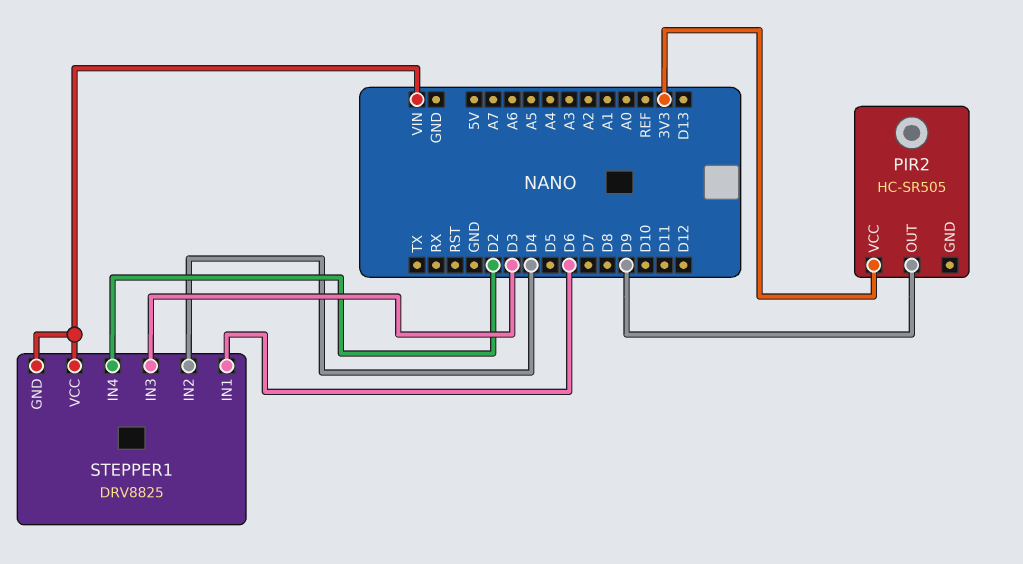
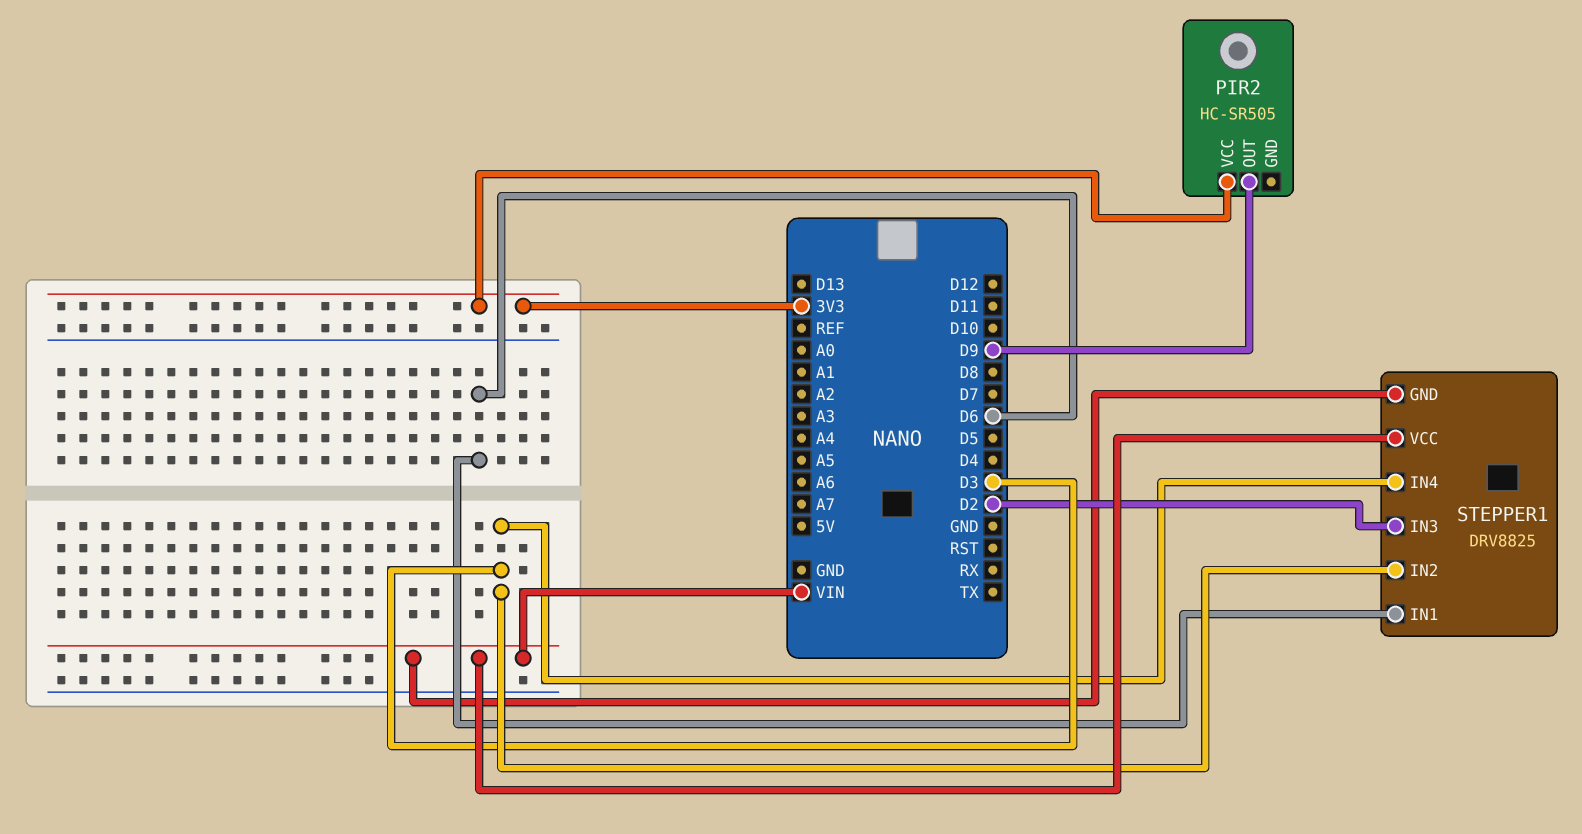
STEPPER1 pin IN2: D4 -> D3
STEPPER1 pin IN3: D3 -> D2
STEPPER1 pin IN4: D2 -> D3

